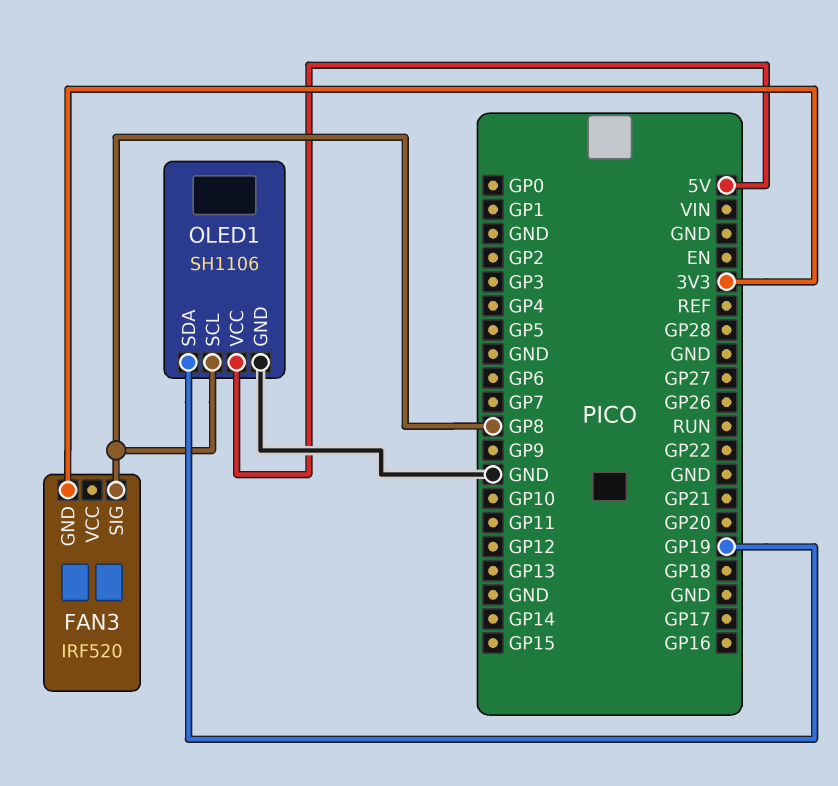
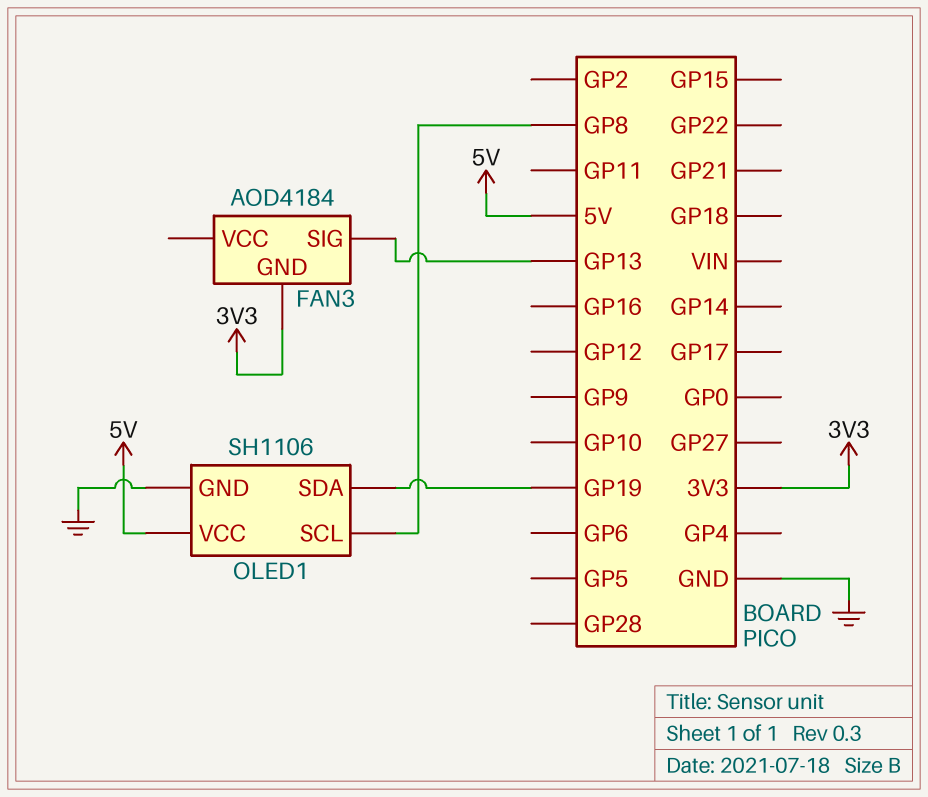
FAN3: IRF520 -> AOD4184
FAN3 pin SIG: GP8 -> GP13

